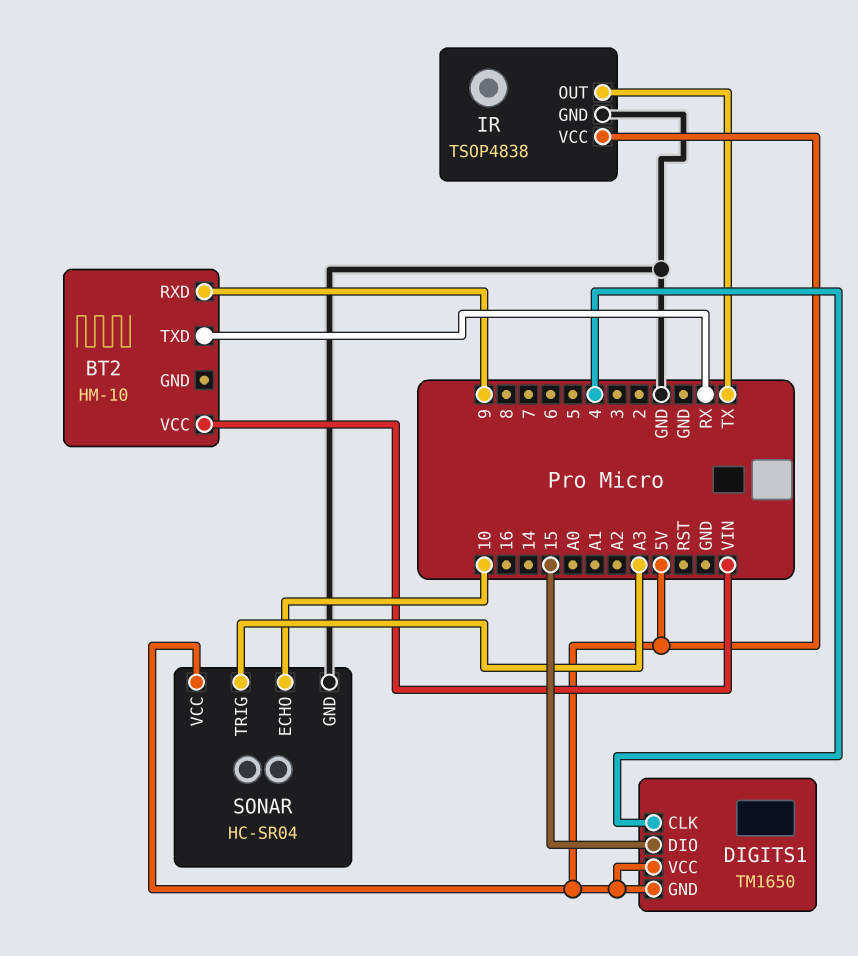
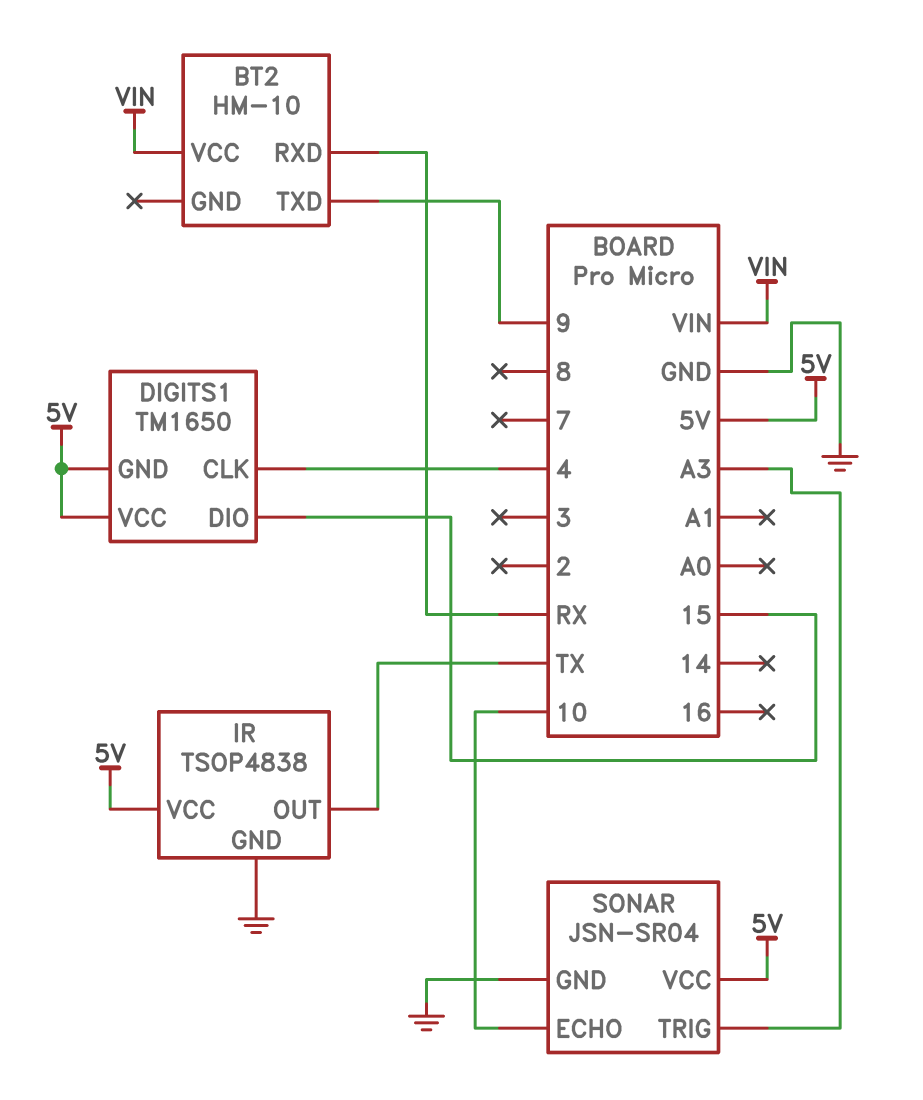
BT2 pin RXD: 9 -> RX
BT2 pin TXD: RX -> 9
SONAR: HC-SR04 -> JSN-SR04

